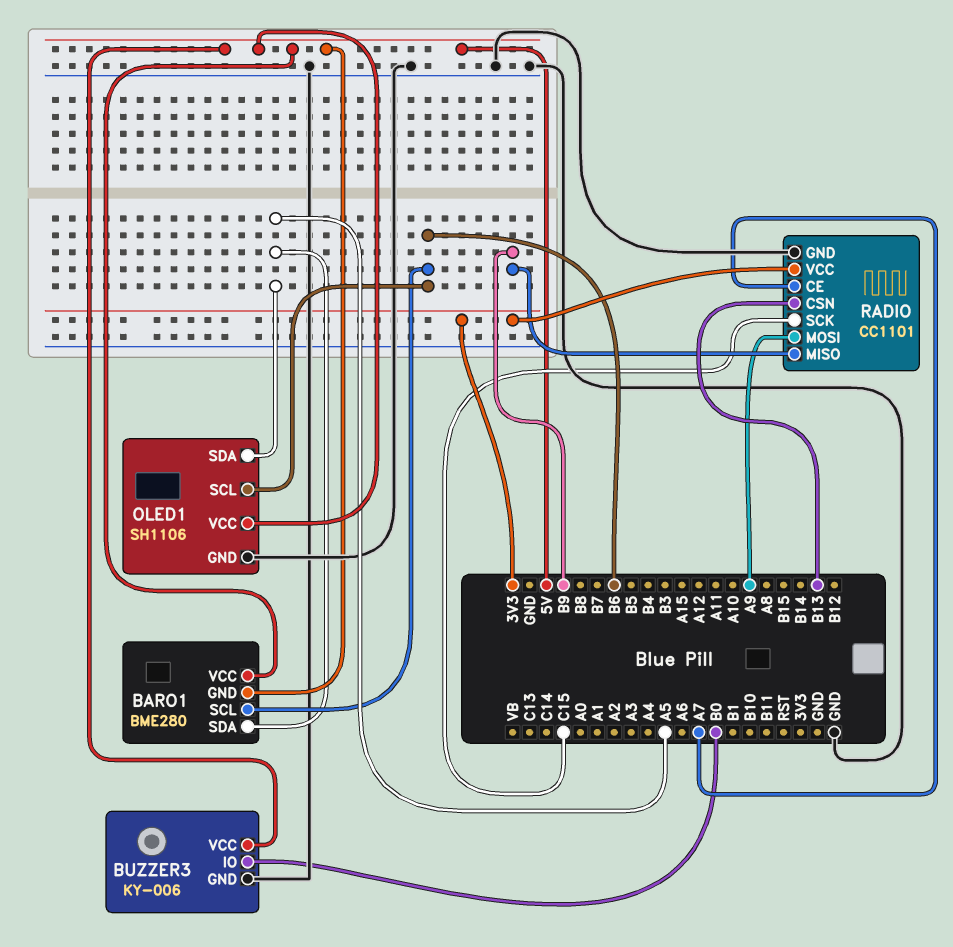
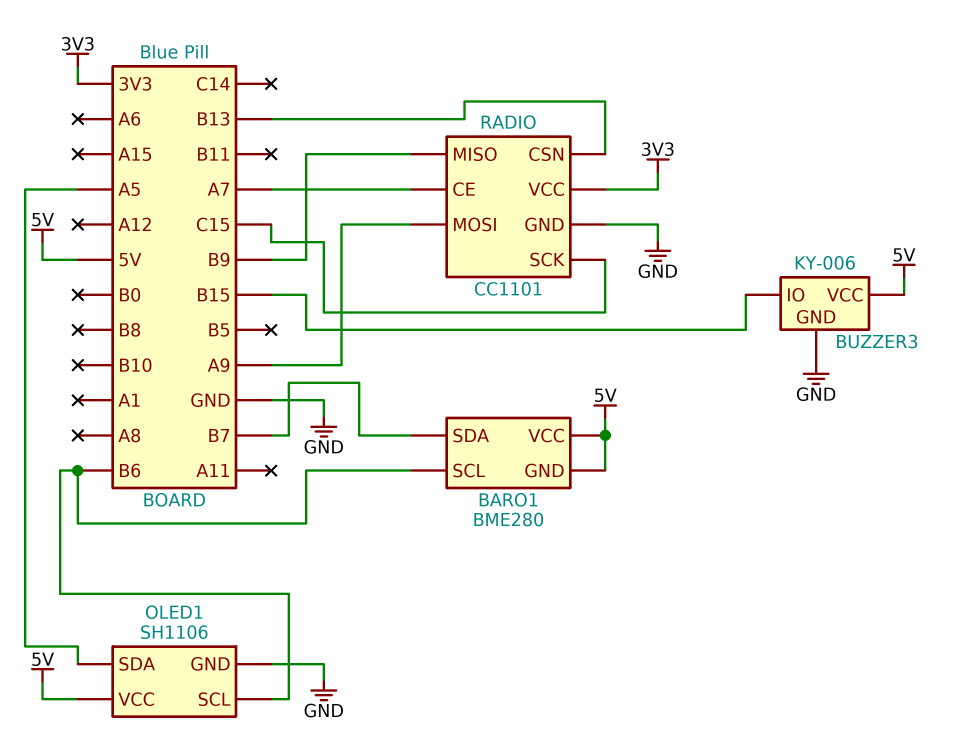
BARO1 pin SDA: A5 -> B7
BUZZER3 pin IO: B0 -> B15

